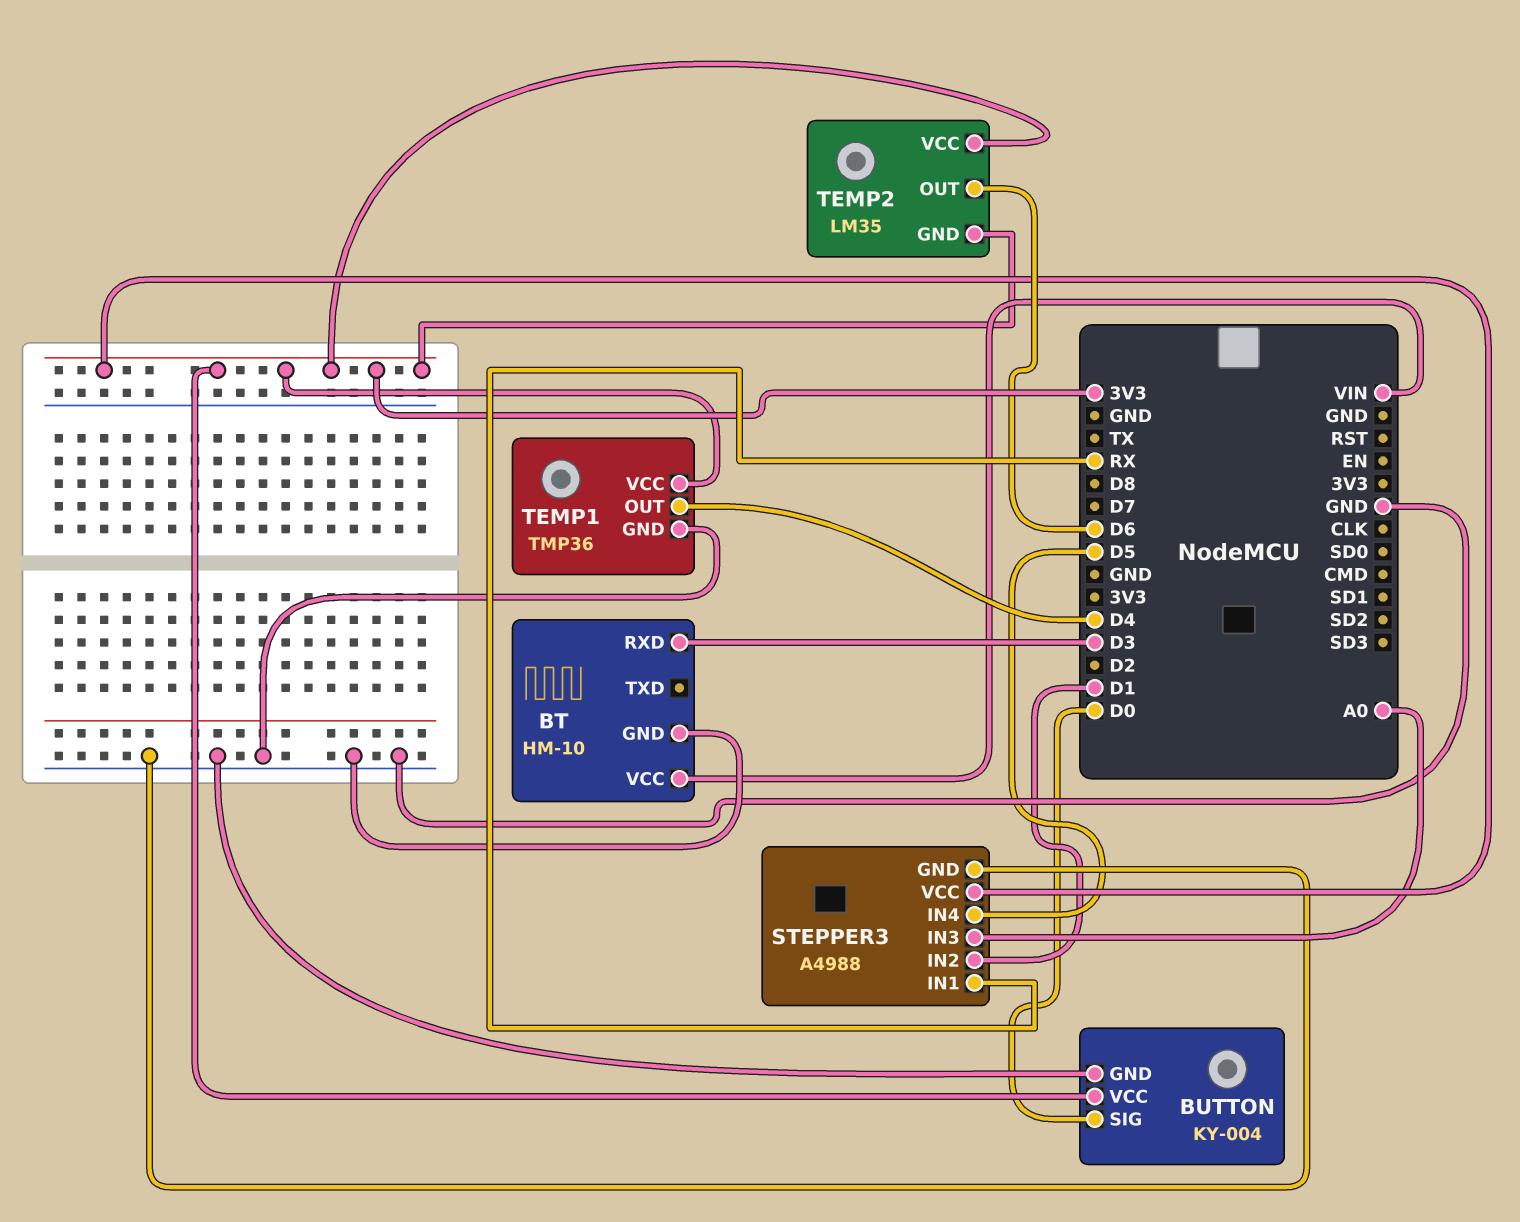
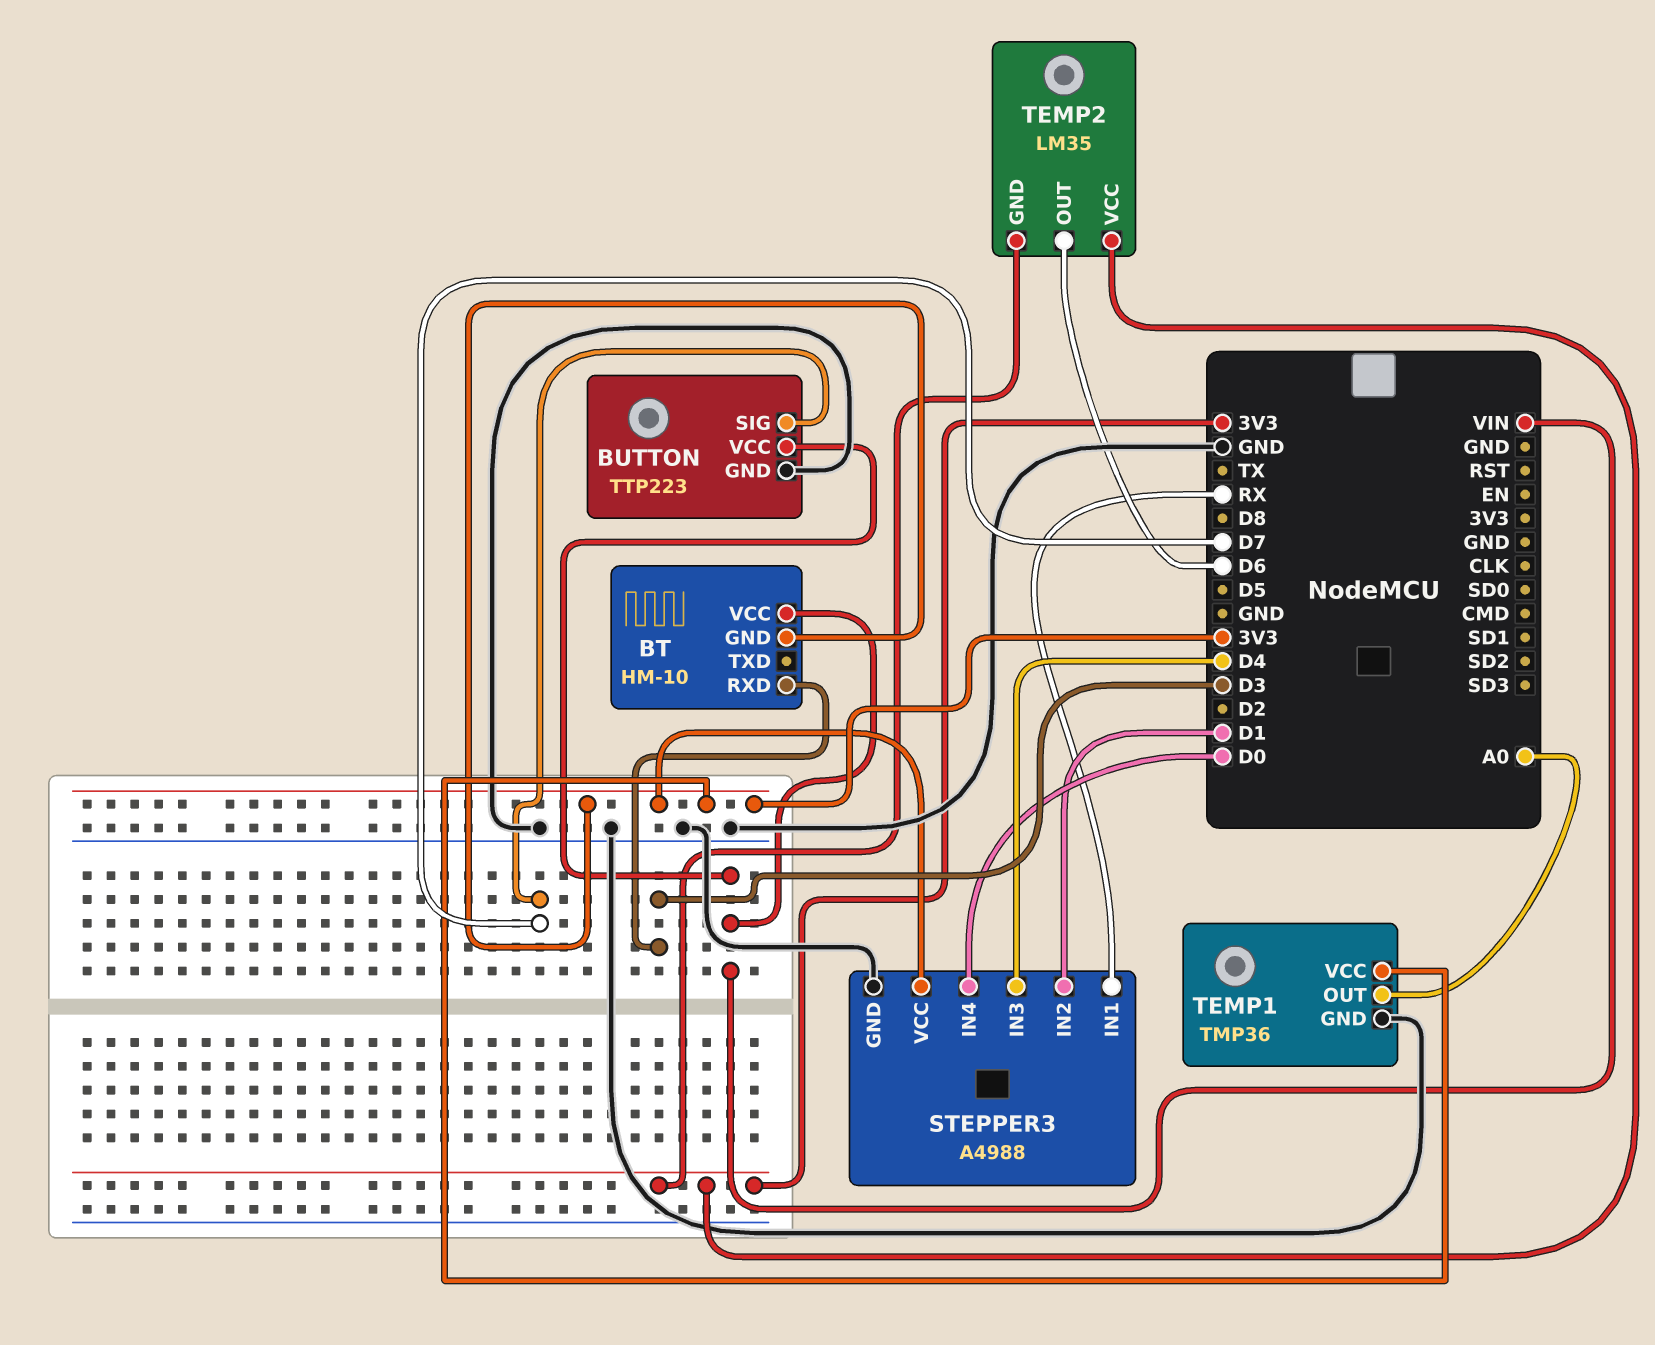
BT pin GND: GND -> 3V3
BUTTON: KY-004 -> TTP223
BUTTON pin SIG: D0 -> D7
BUTTON pin VCC: 3V3 -> VIN
STEPPER3 pin IN3: A0 -> D4
STEPPER3 pin IN4: D5 -> D0
TEMP1 pin OUT: D4 -> A0

